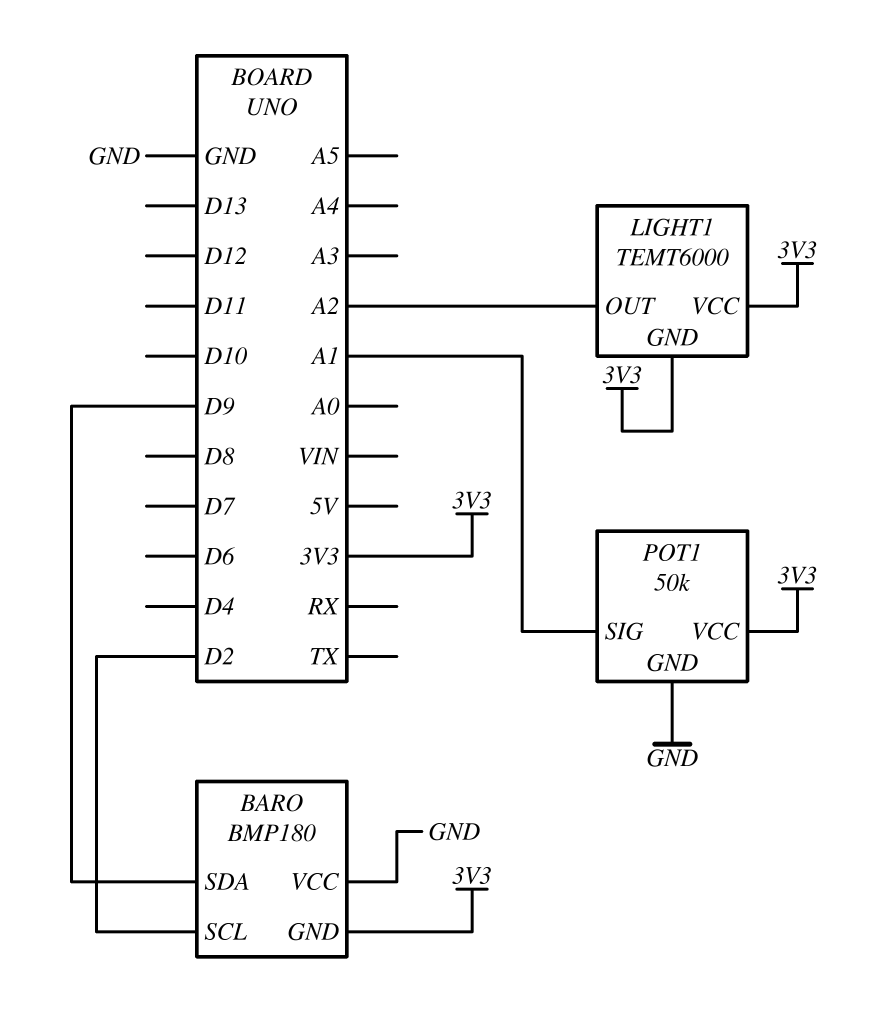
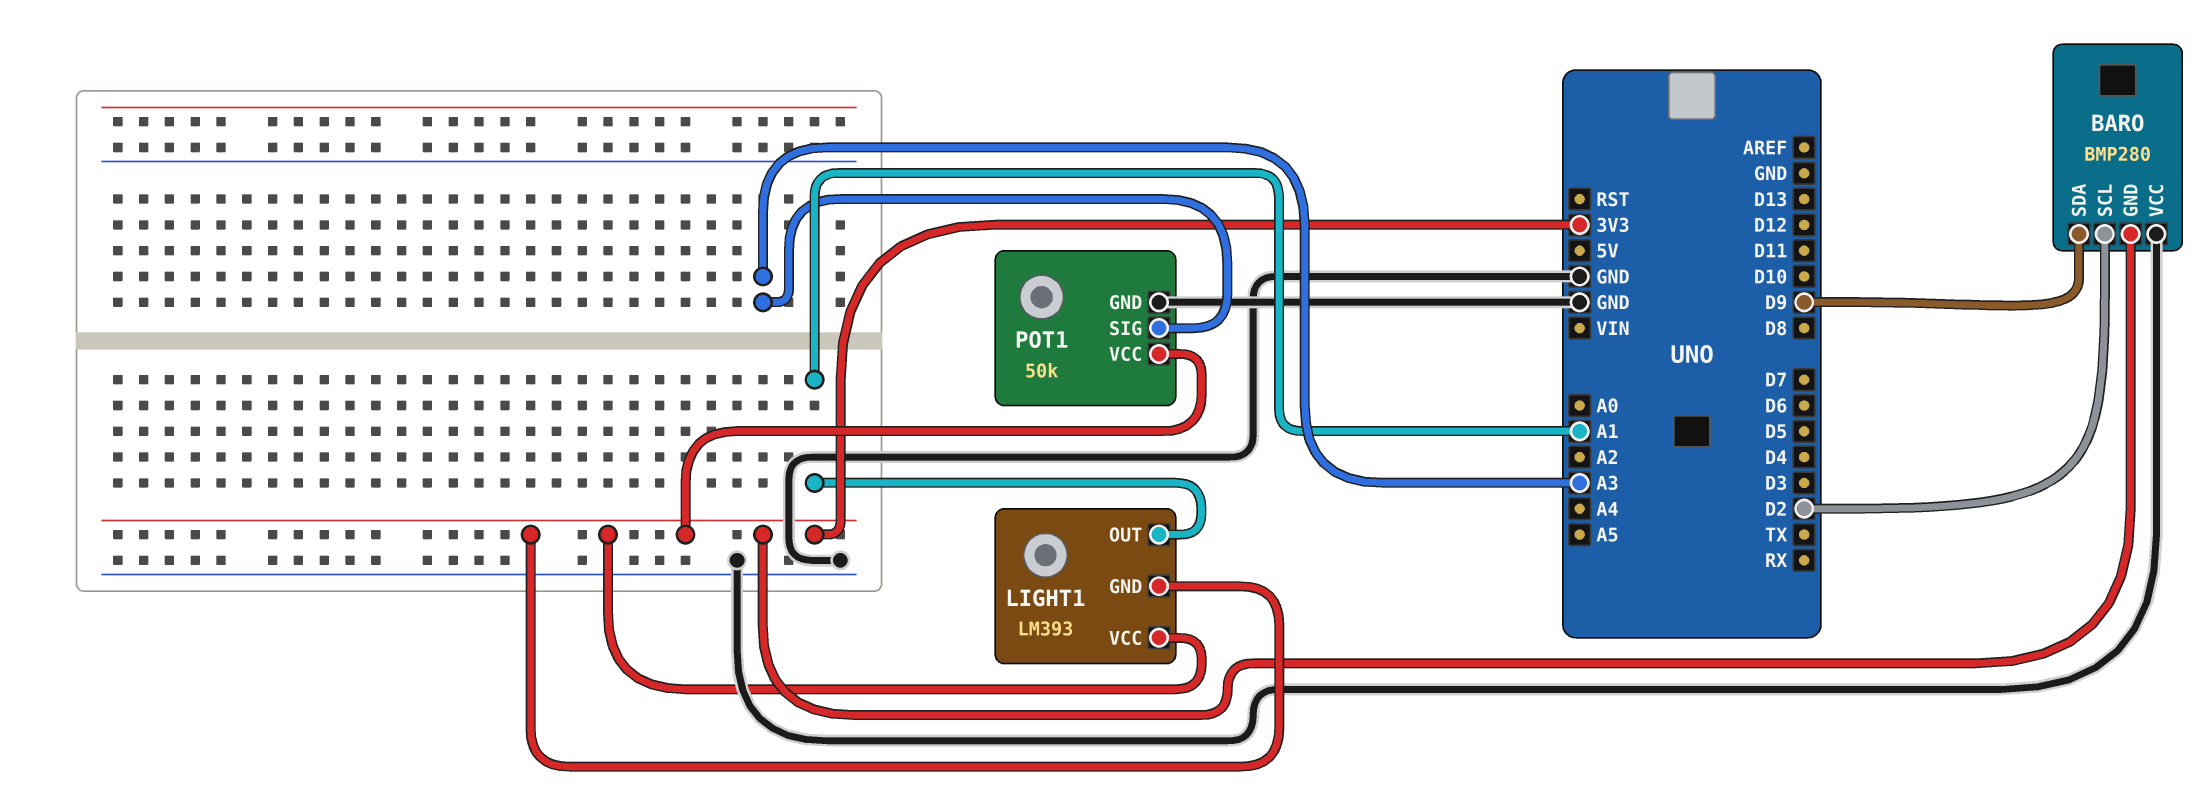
BARO: BMP180 -> BMP280
LIGHT1: TEMT6000 -> LM393
LIGHT1 pin OUT: A2 -> A1
POT1 pin SIG: A1 -> A3

